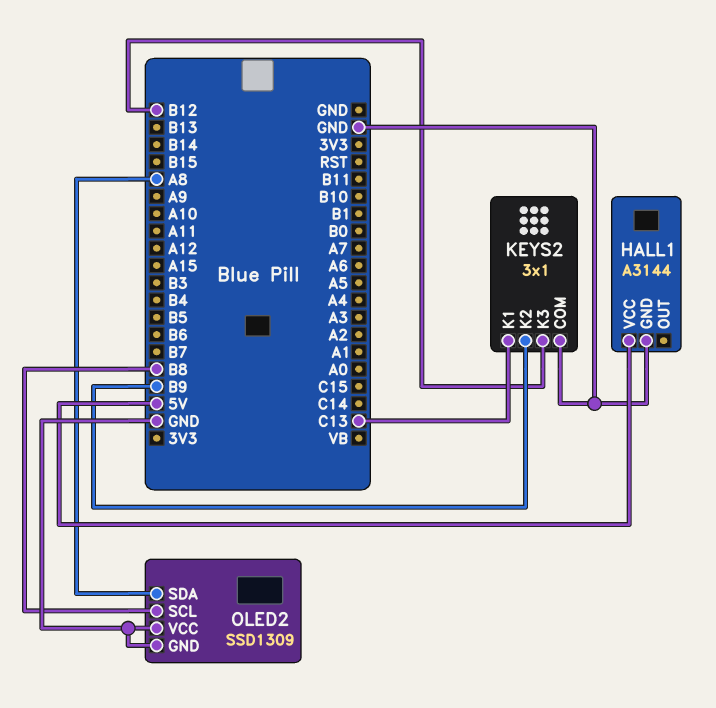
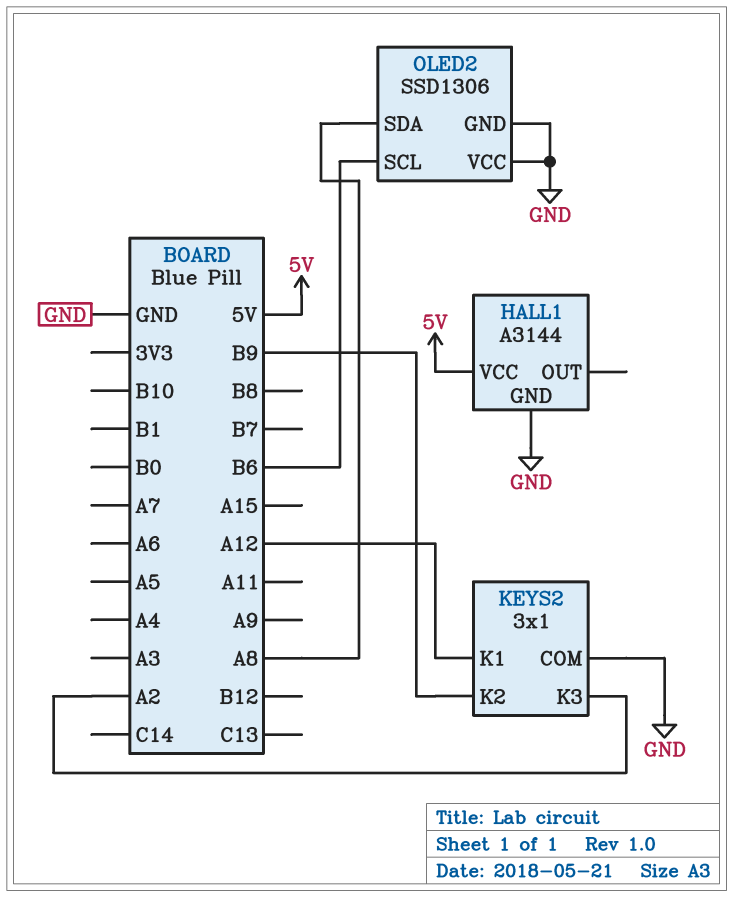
KEYS2 pin K1: C13 -> A12
KEYS2 pin K3: B12 -> A2
OLED2: SSD1309 -> SSD1306
OLED2 pin SCL: B8 -> B6

